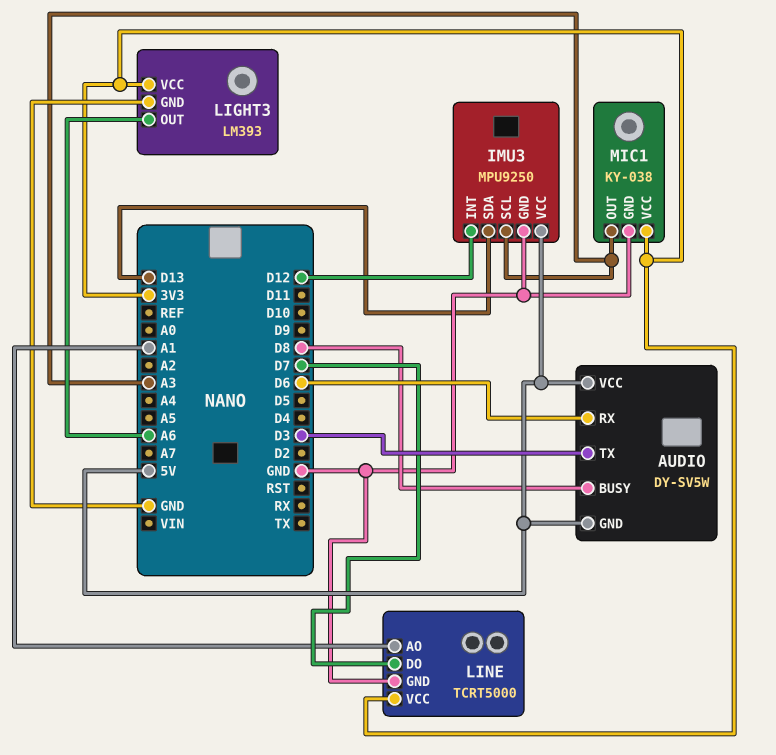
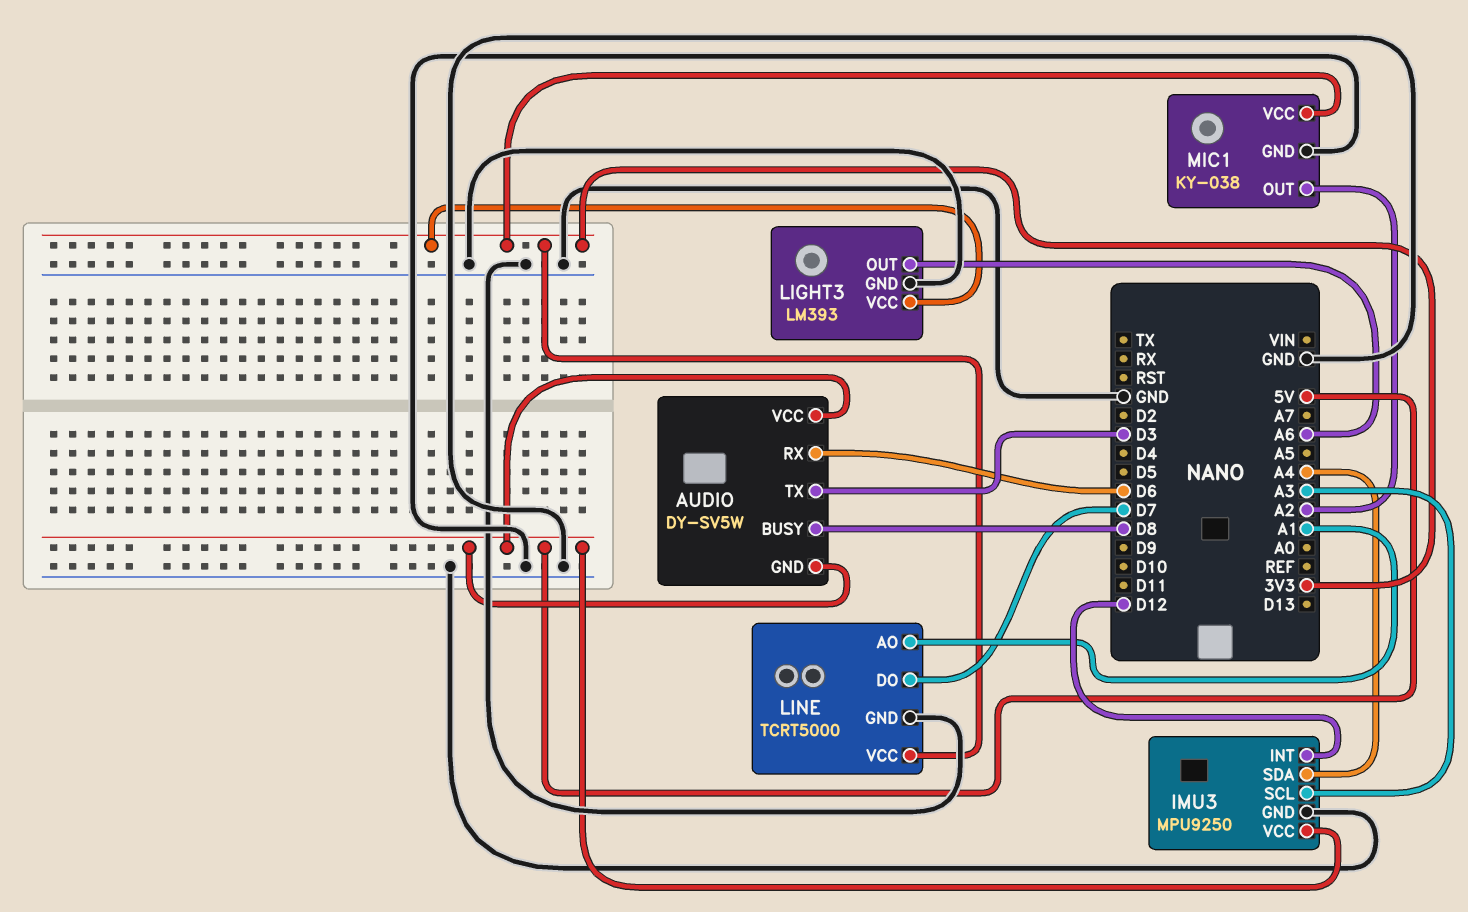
IMU3 pin SDA: D13 -> A4
MIC1 pin OUT: A3 -> A2

